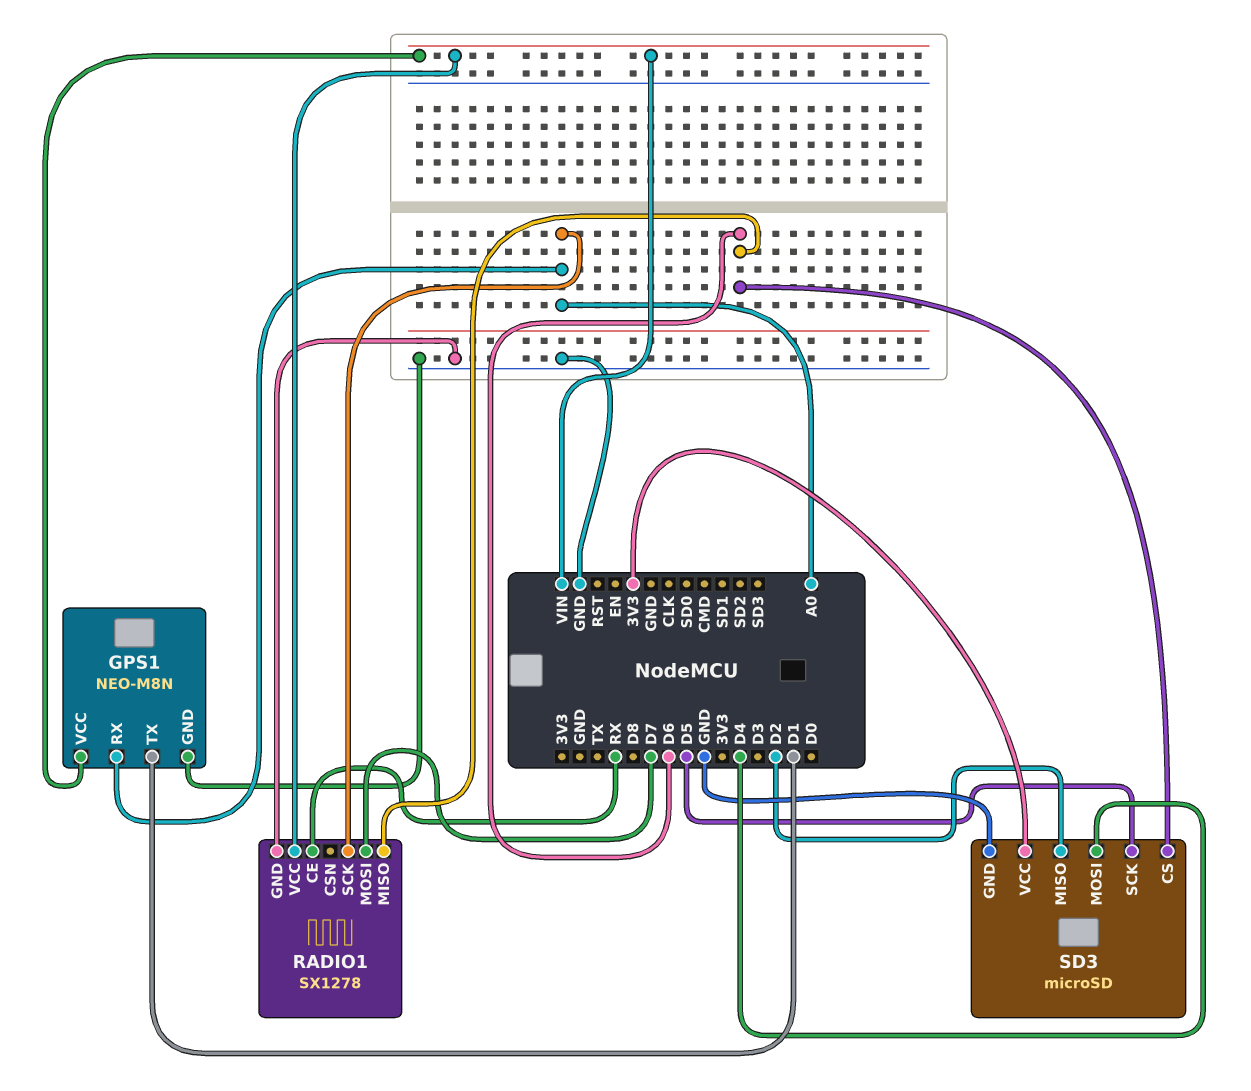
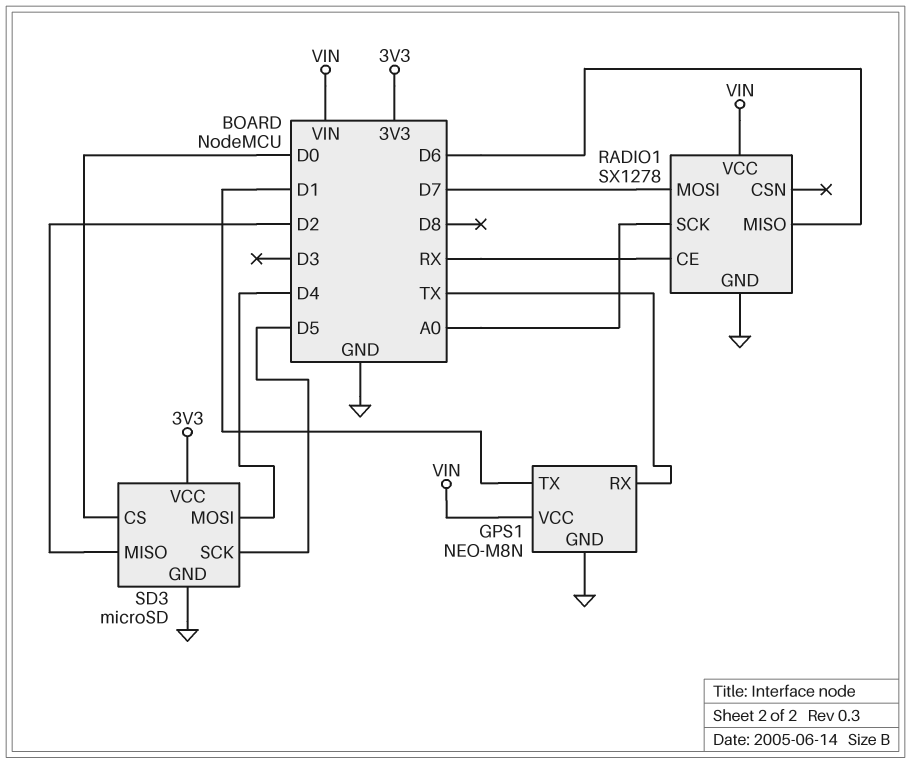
GPS1 pin RX: A0 -> TX
SD3 pin CS: D6 -> D0

